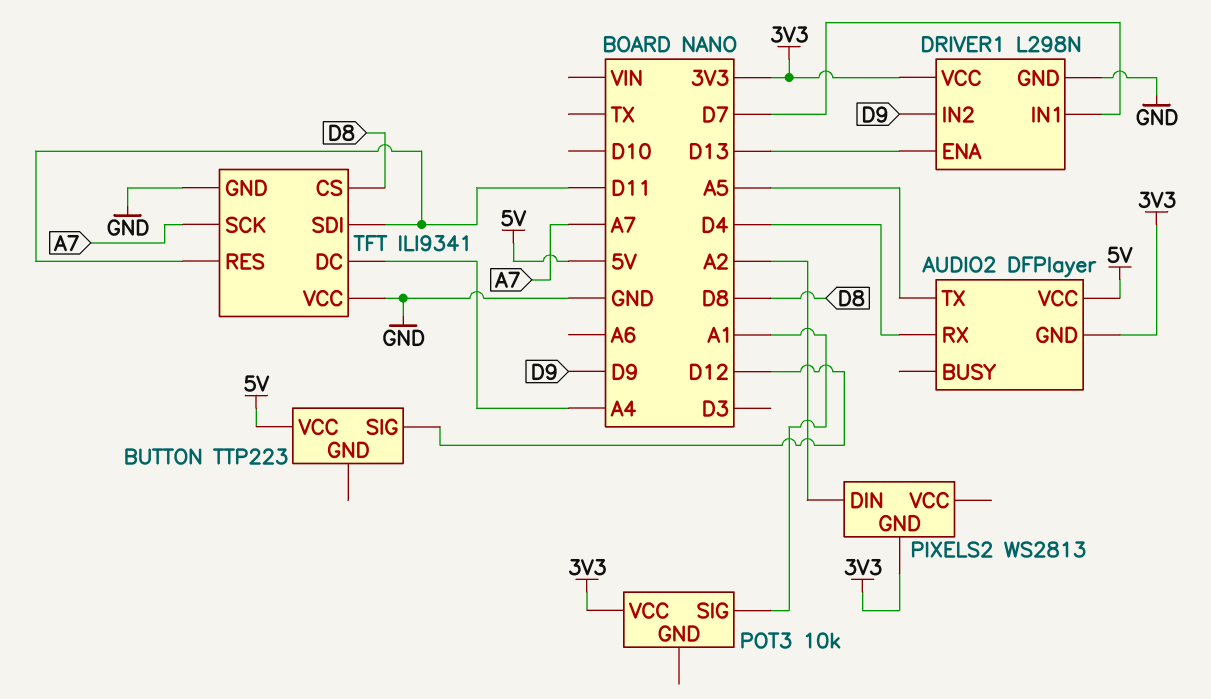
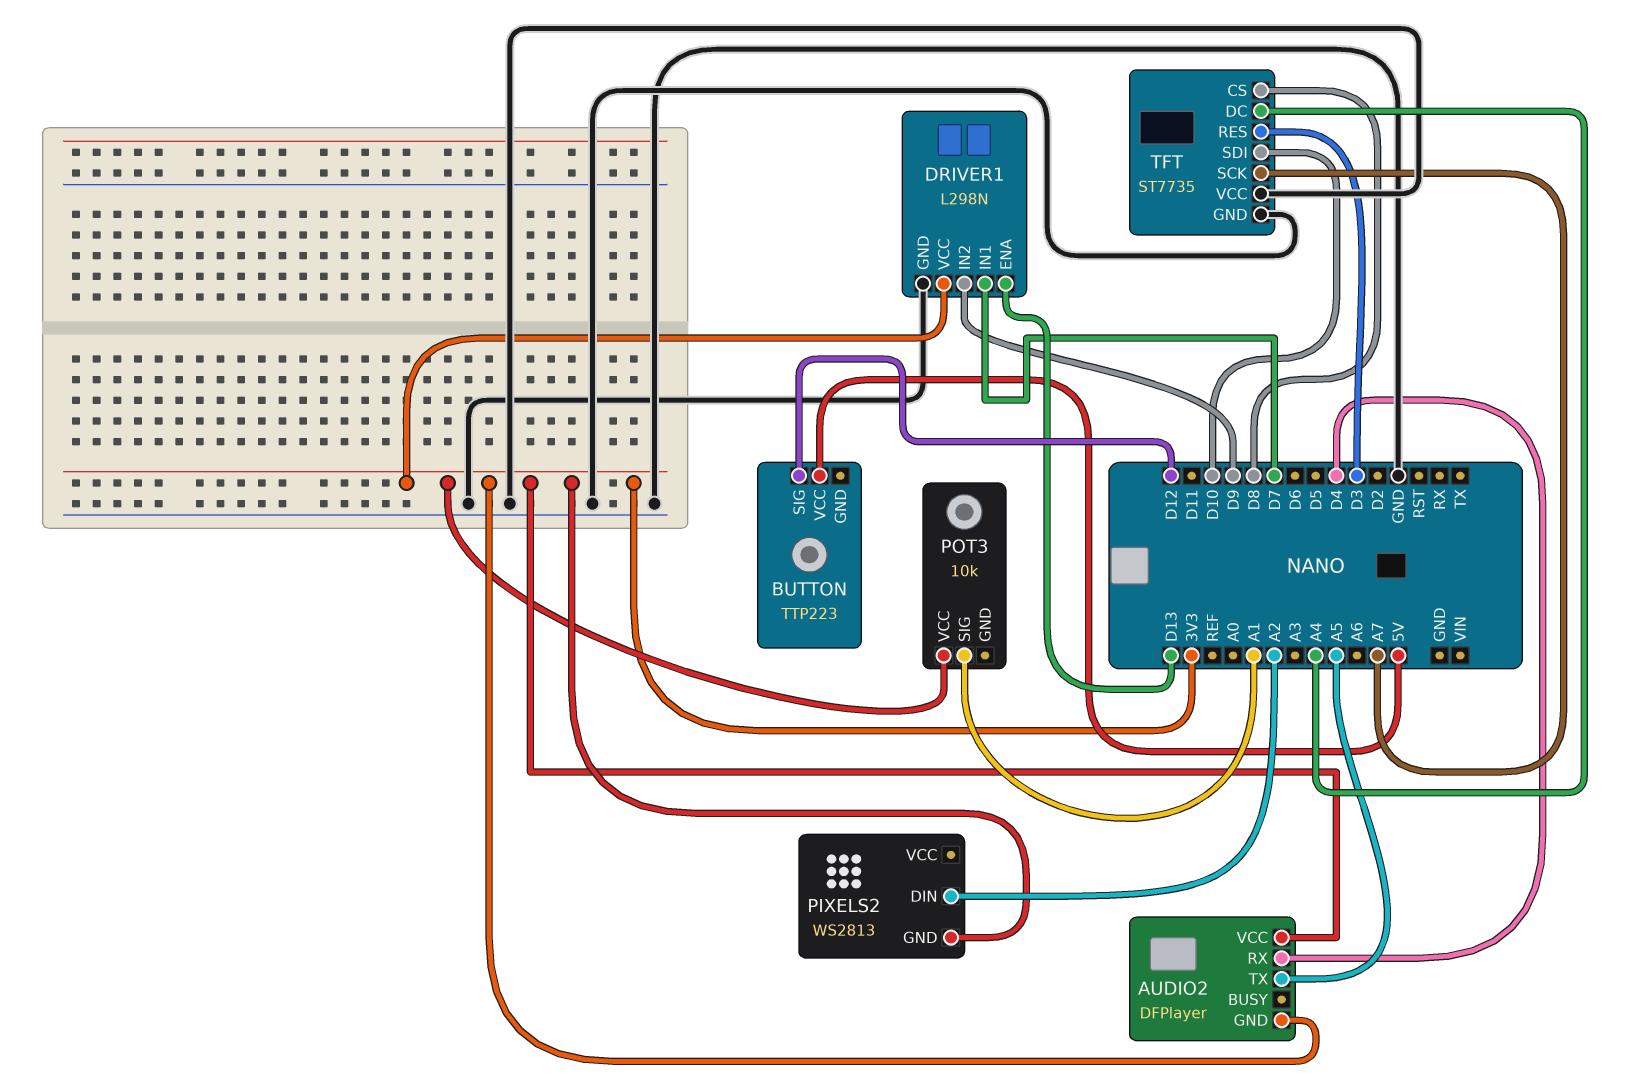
AUDIO2 pin VCC: 5V -> 3V3
TFT: ILI9341 -> ST7735
TFT pin RES: D11 -> D3
TFT pin SDI: D11 -> D10

